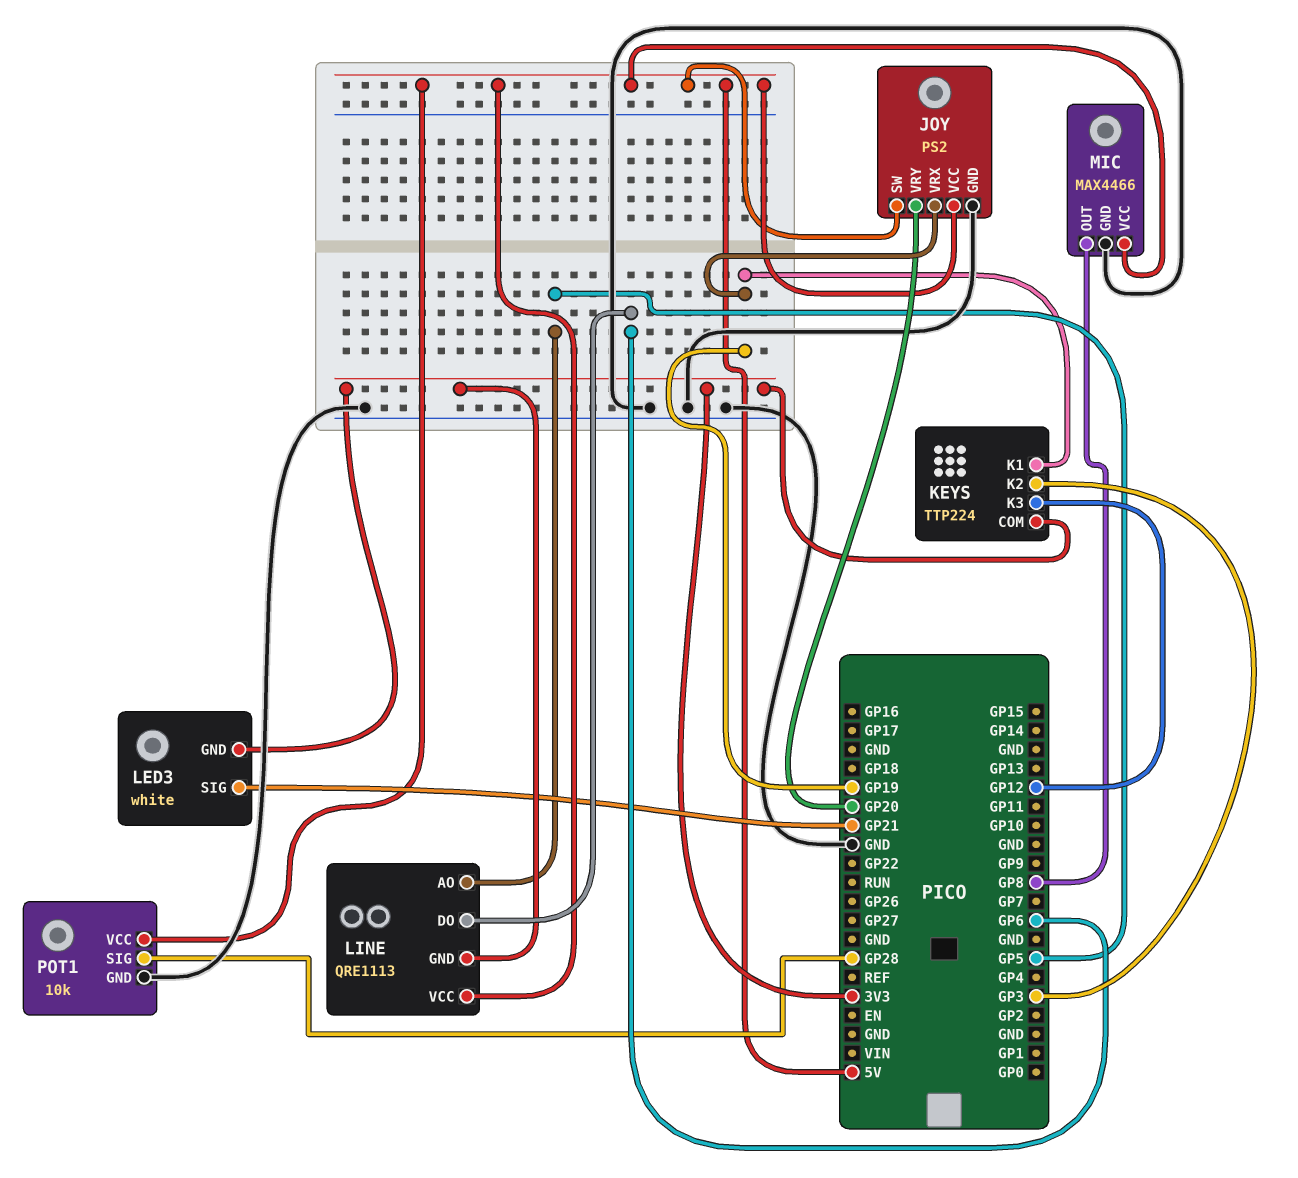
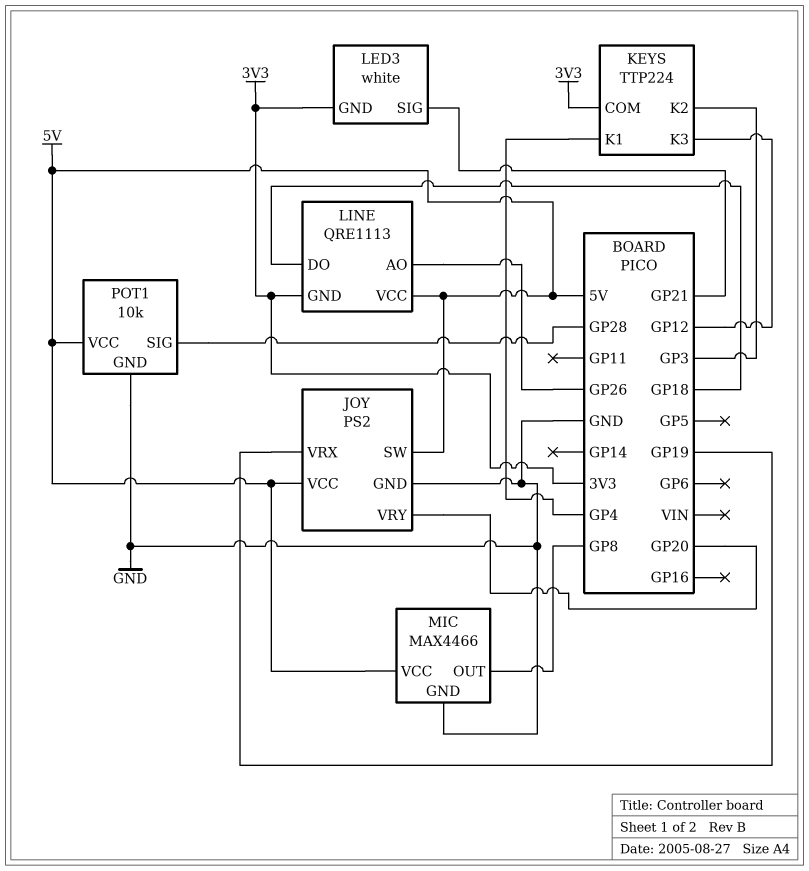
KEYS pin K1: GP19 -> GP4
LINE pin AO: GP5 -> GP26
LINE pin DO: GP6 -> GP18

